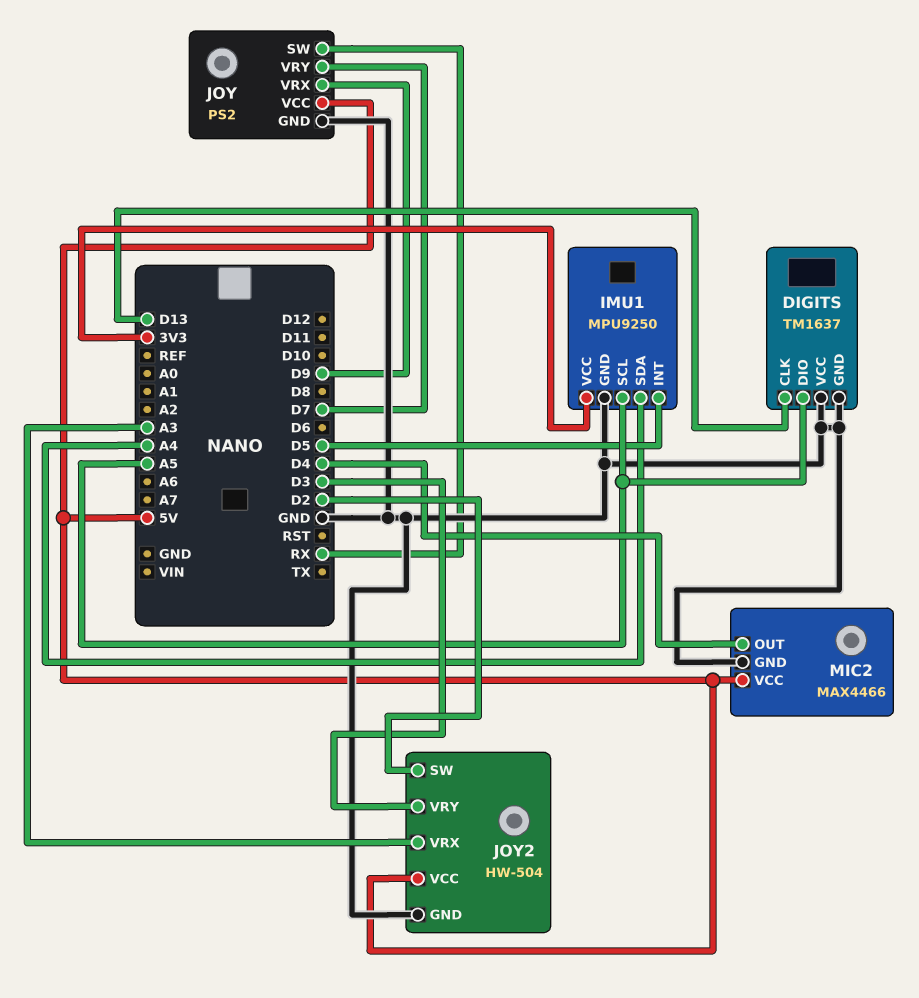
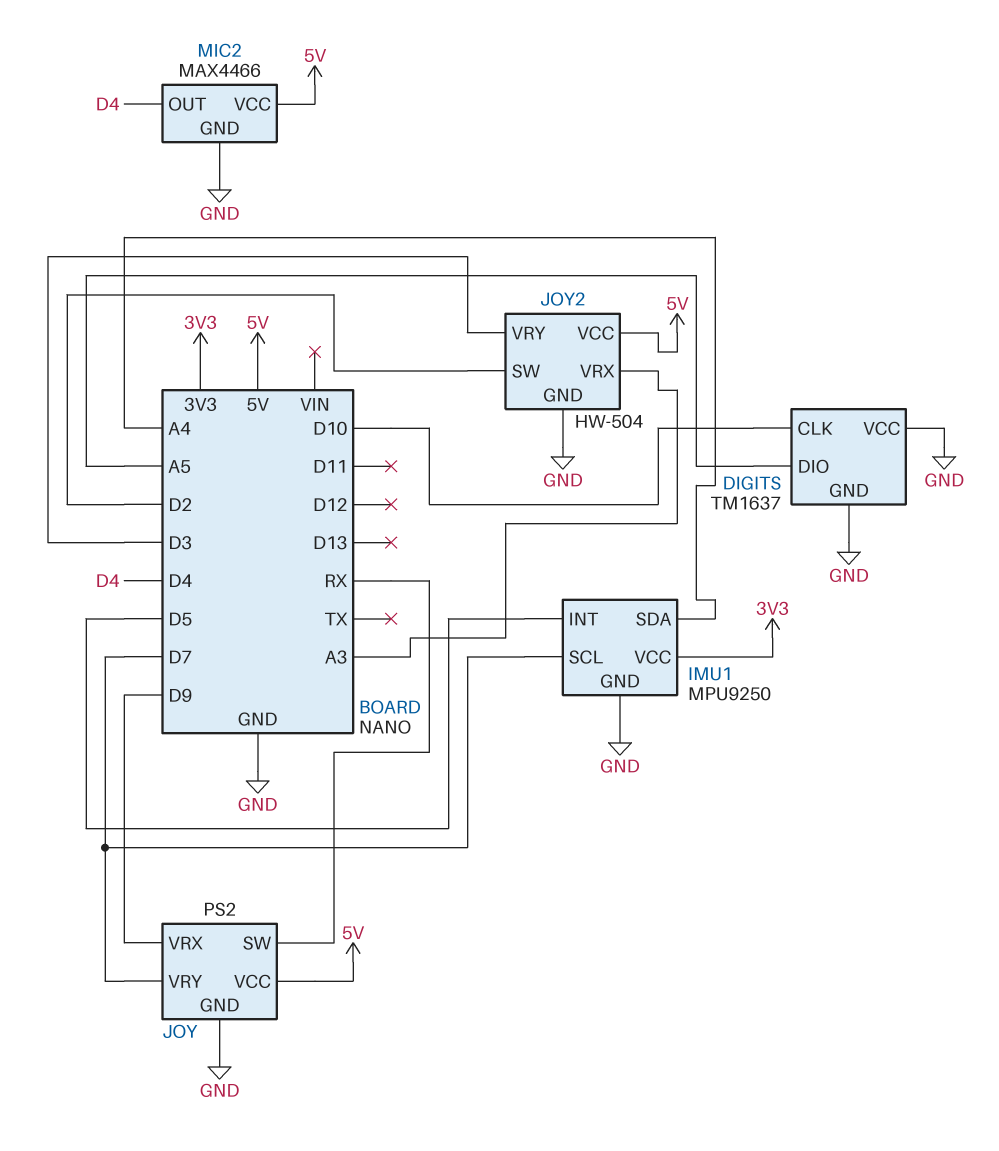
DIGITS pin CLK: D13 -> D10
IMU1 pin SCL: A5 -> D7

